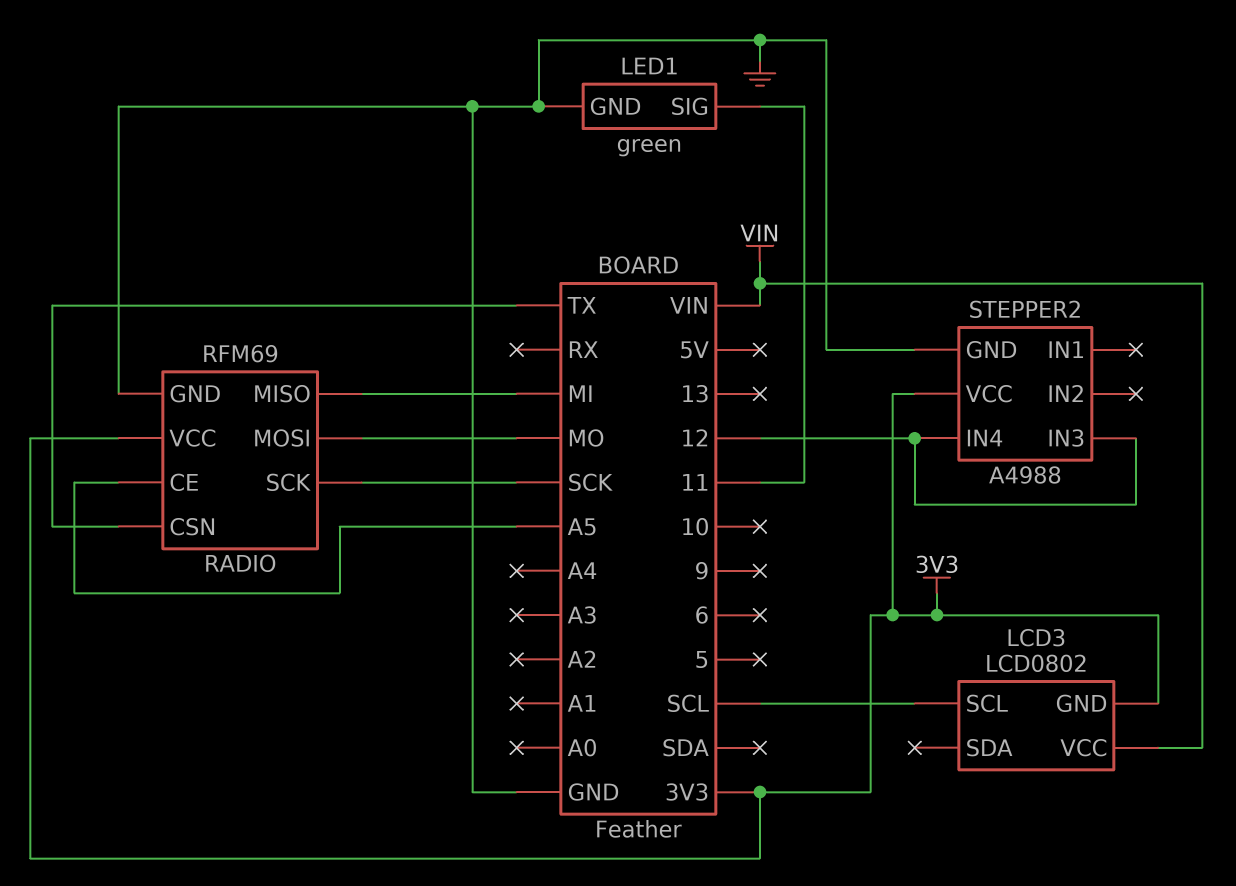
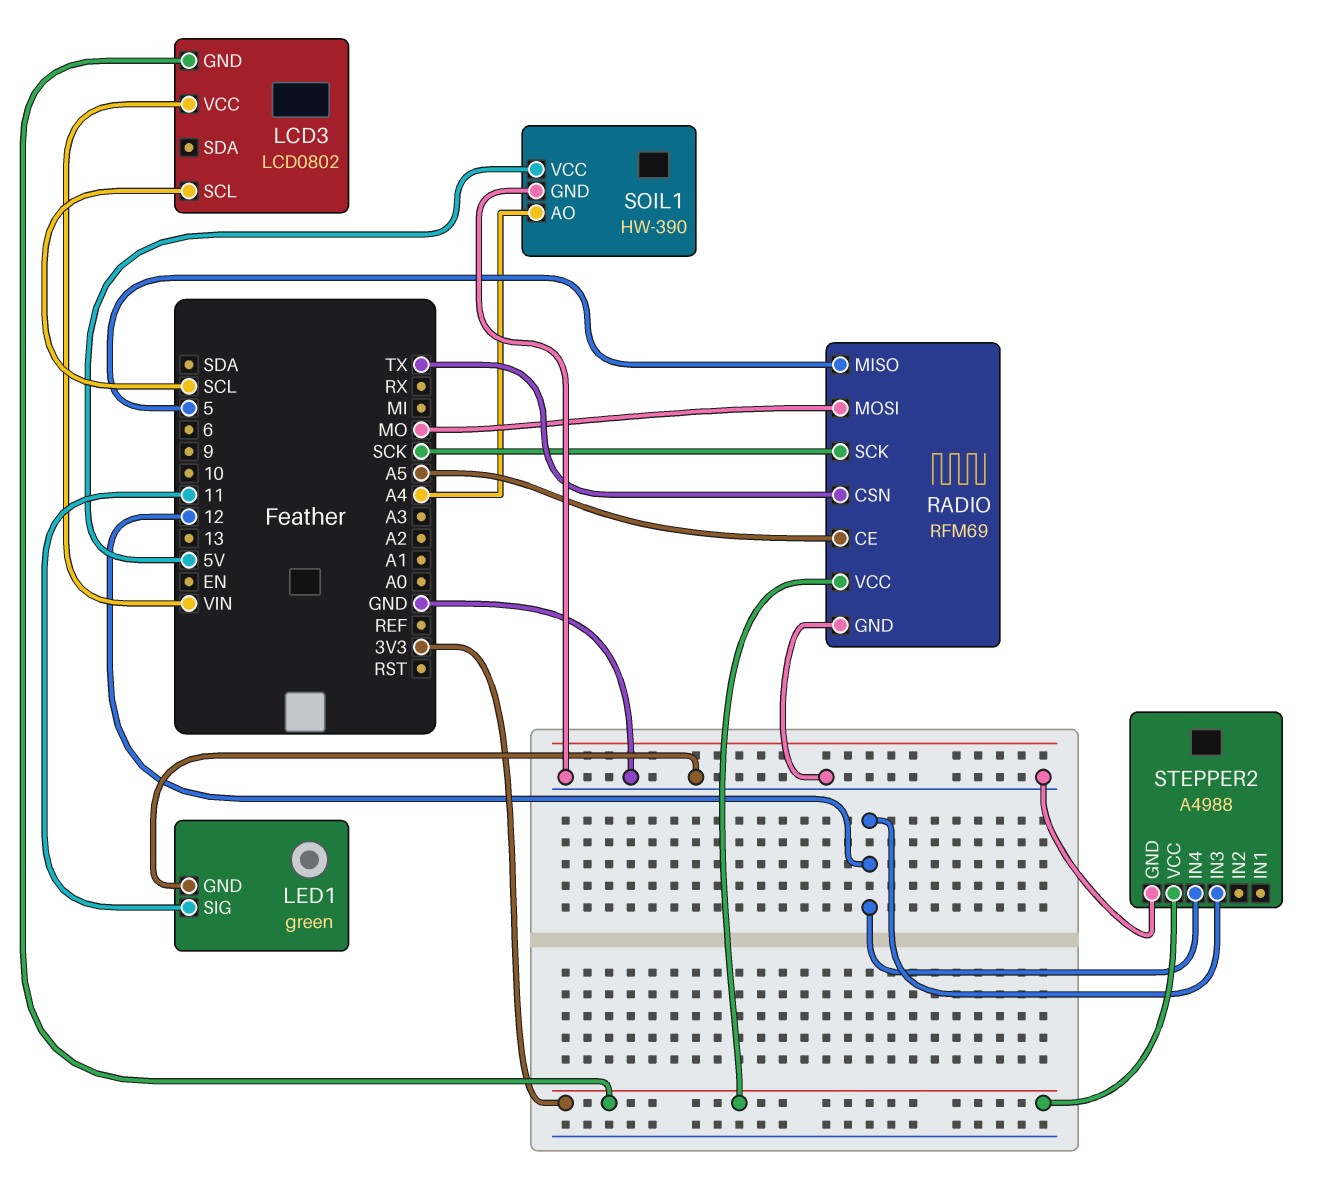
RADIO pin MISO: MI -> 5
SOIL1: none -> HW-390
SOIL1 pin AO: none -> A4
SOIL1 pin GND: none -> GND
SOIL1 pin VCC: none -> 5V

